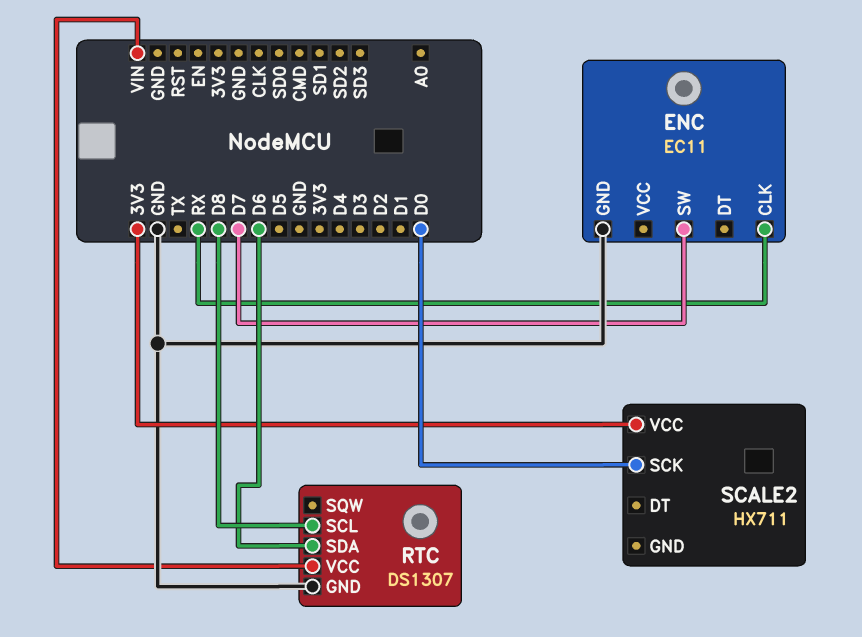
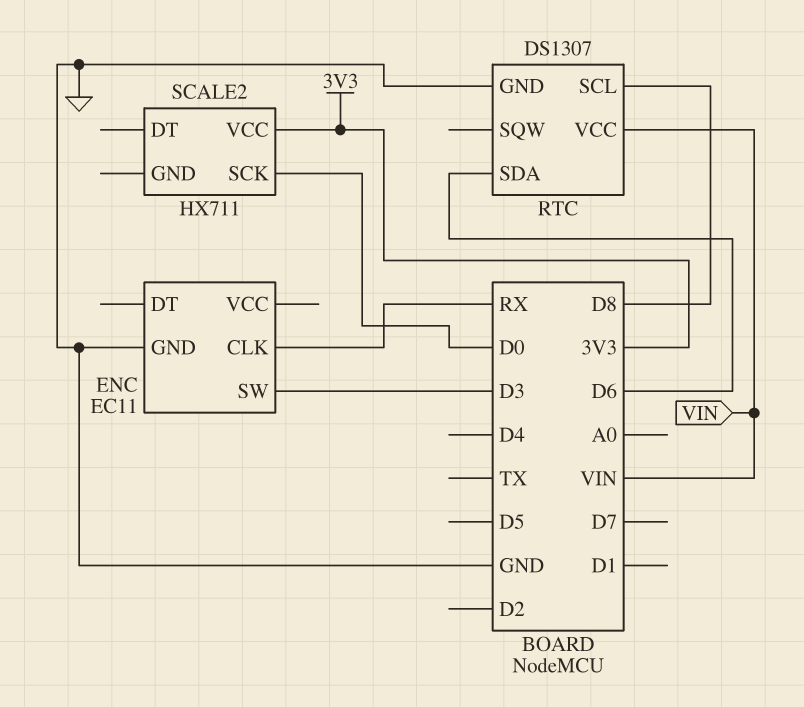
ENC pin SW: D7 -> D3

